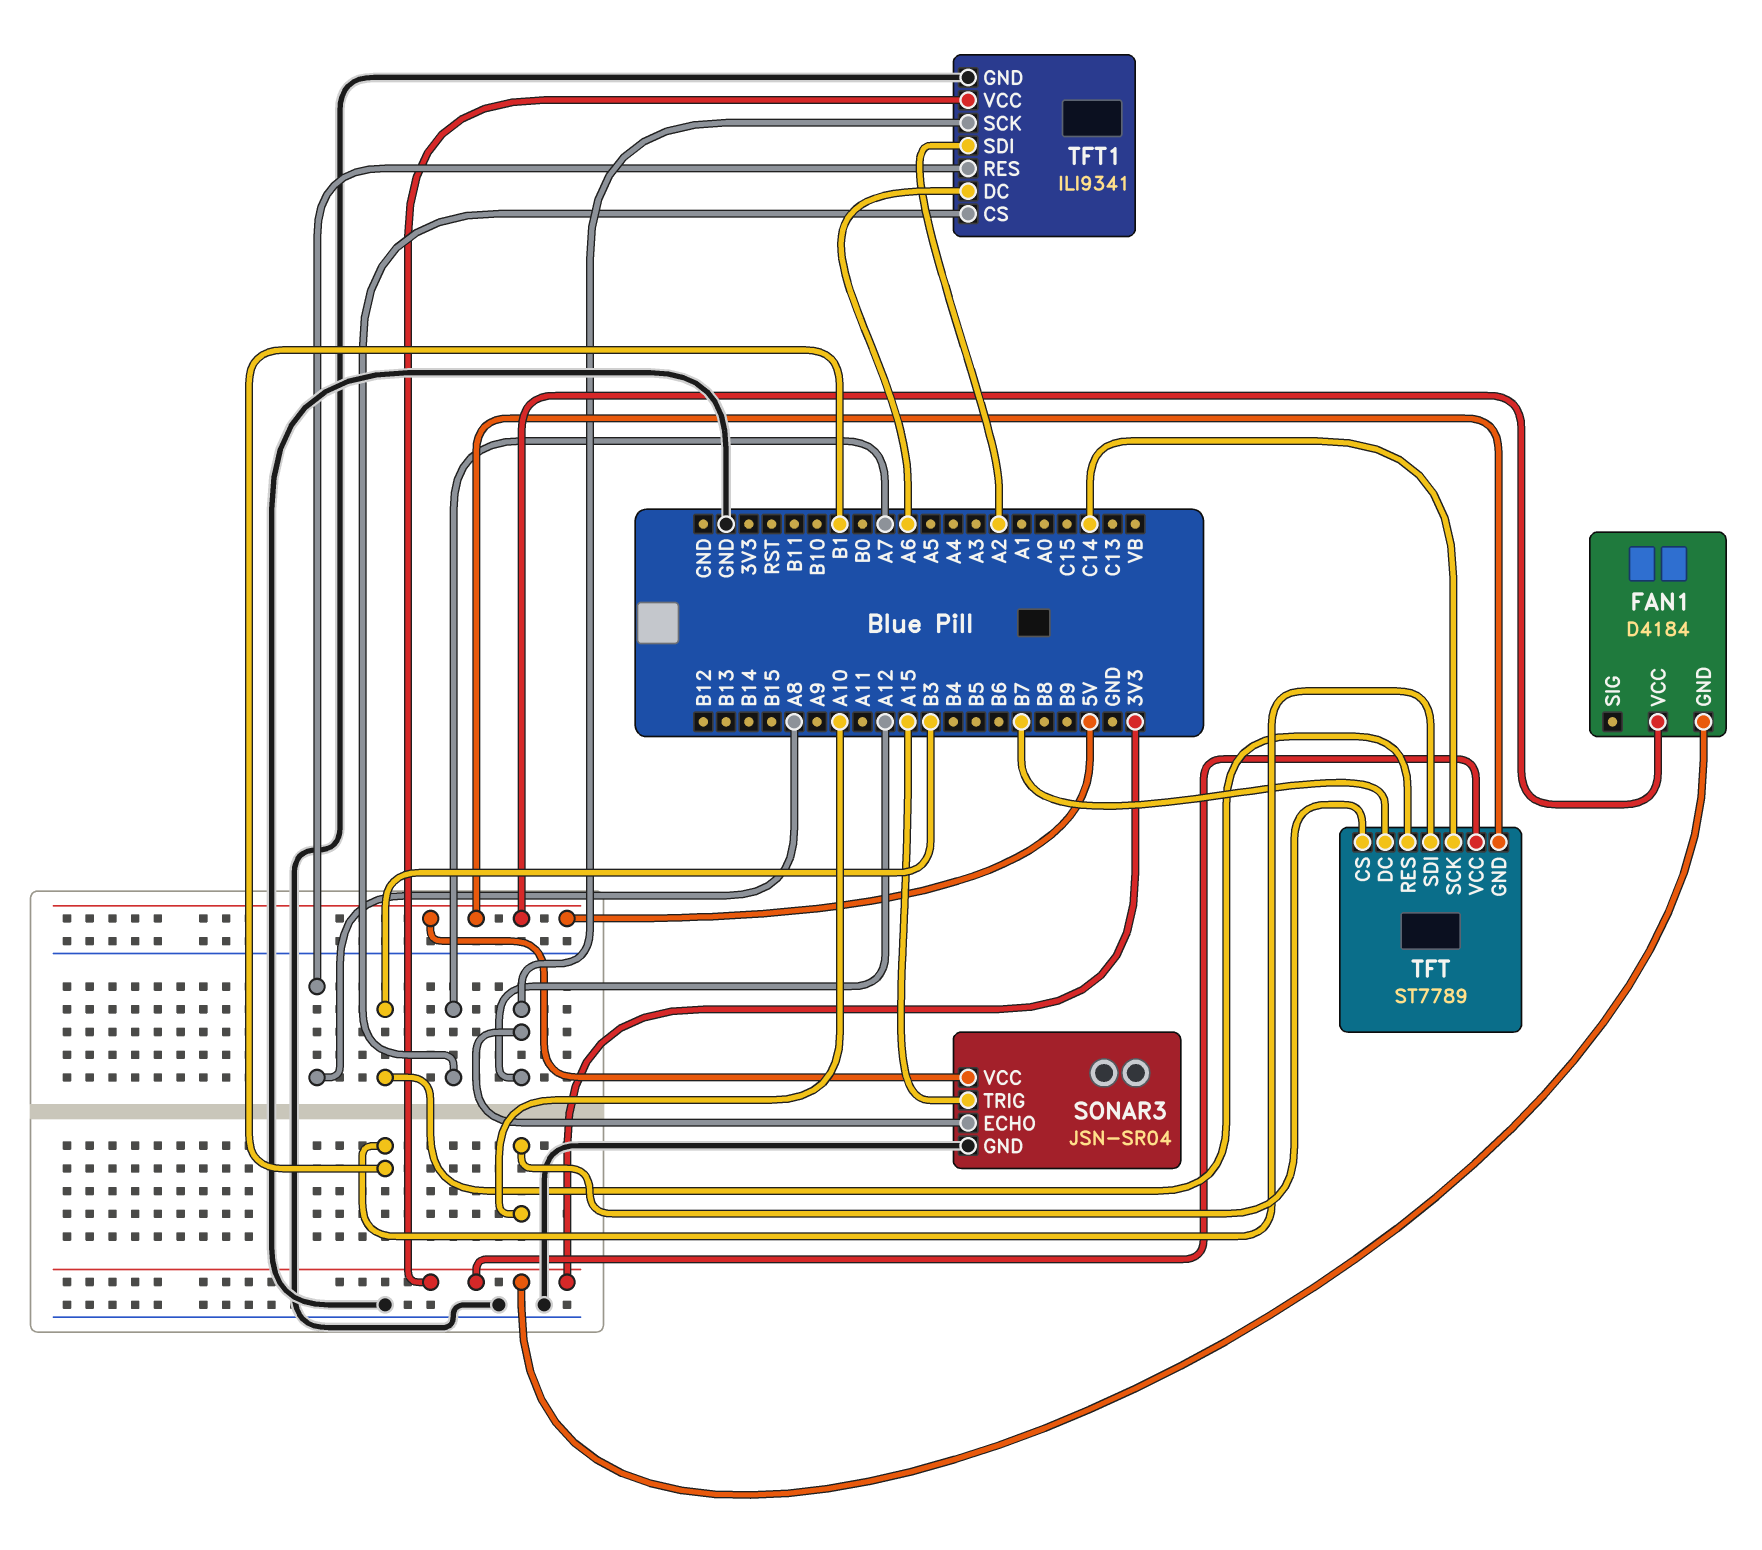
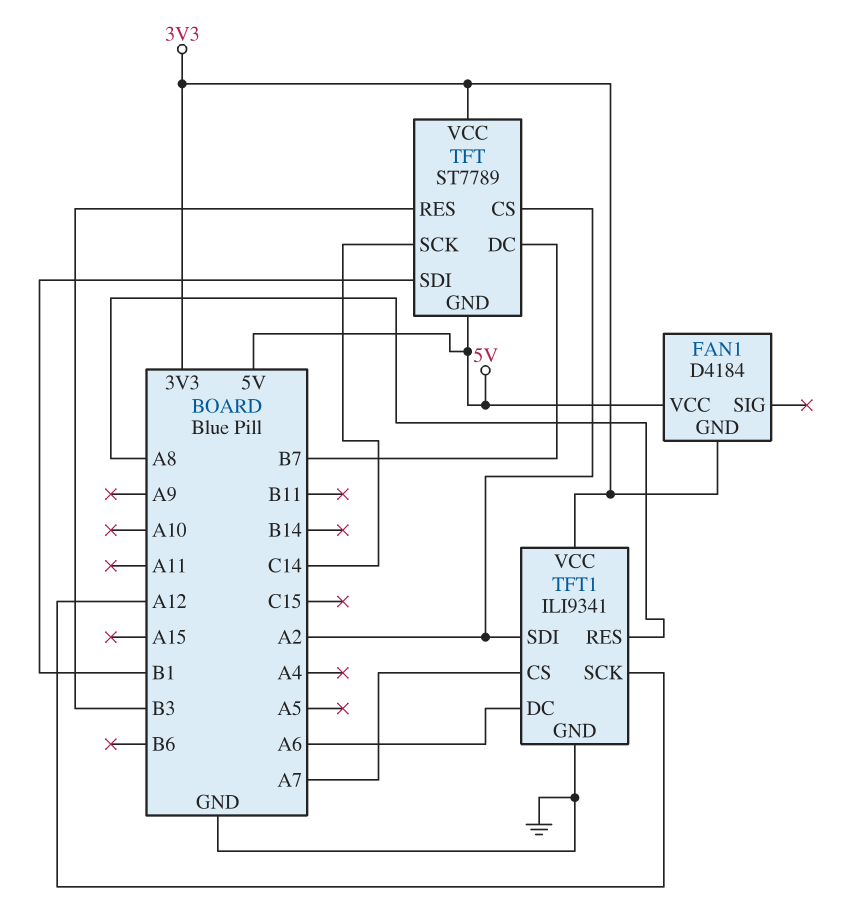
SONAR3: JSN-SR04 -> none
SONAR3 pin ECHO: A12 -> none
SONAR3 pin GND: GND -> none
SONAR3 pin TRIG: A15 -> none
SONAR3 pin VCC: 5V -> none
TFT pin CS: A10 -> A2

